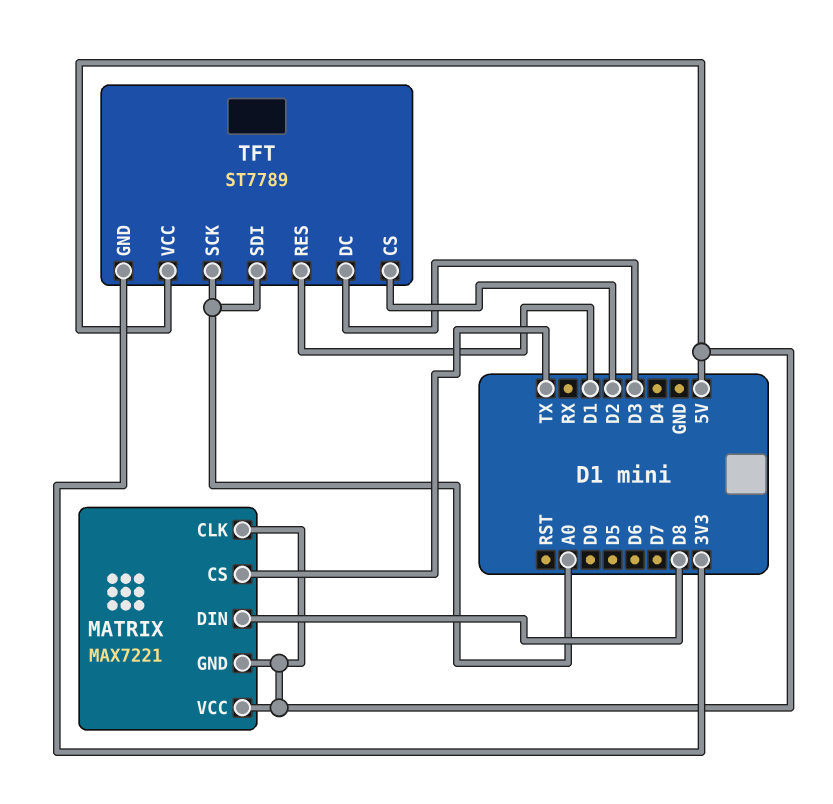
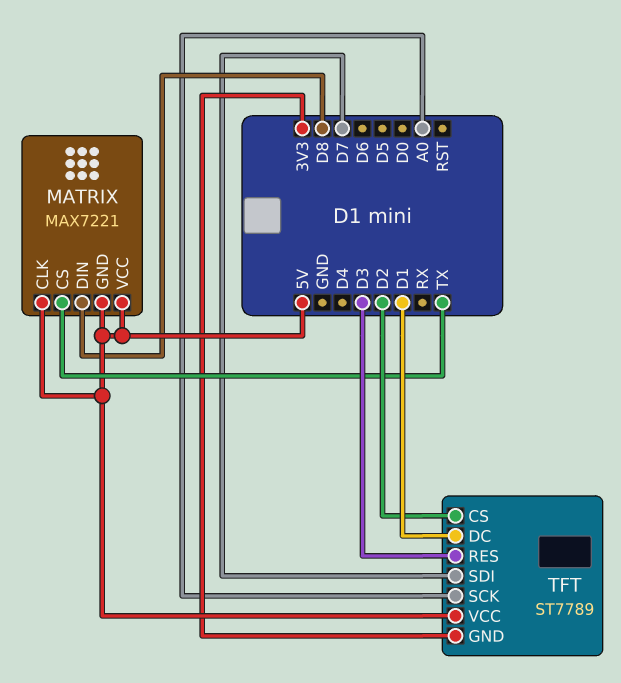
TFT pin DC: D3 -> D1
TFT pin RES: D1 -> D3
TFT pin SDI: A0 -> D7

